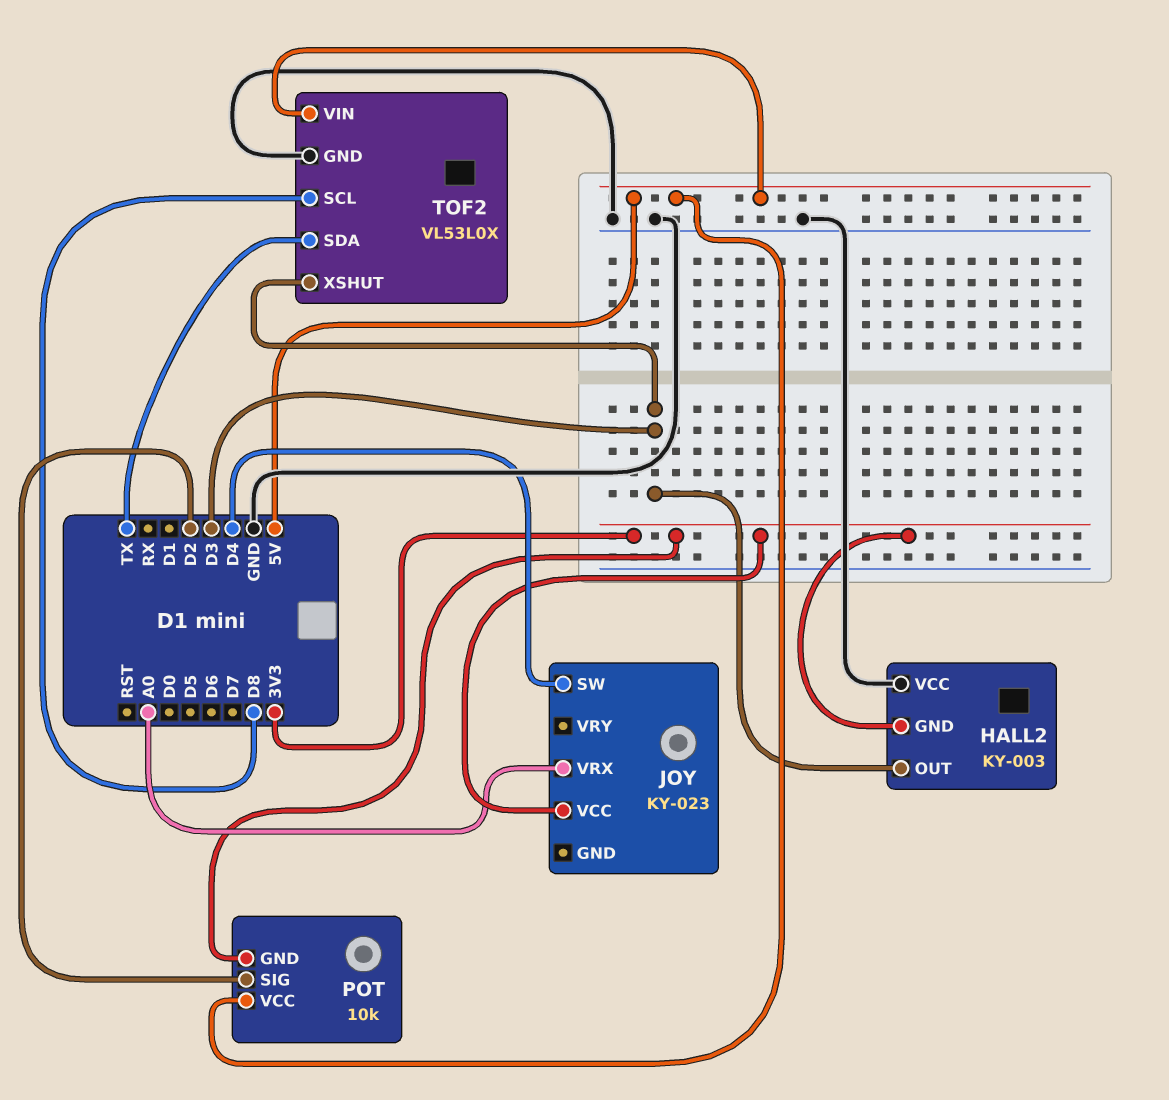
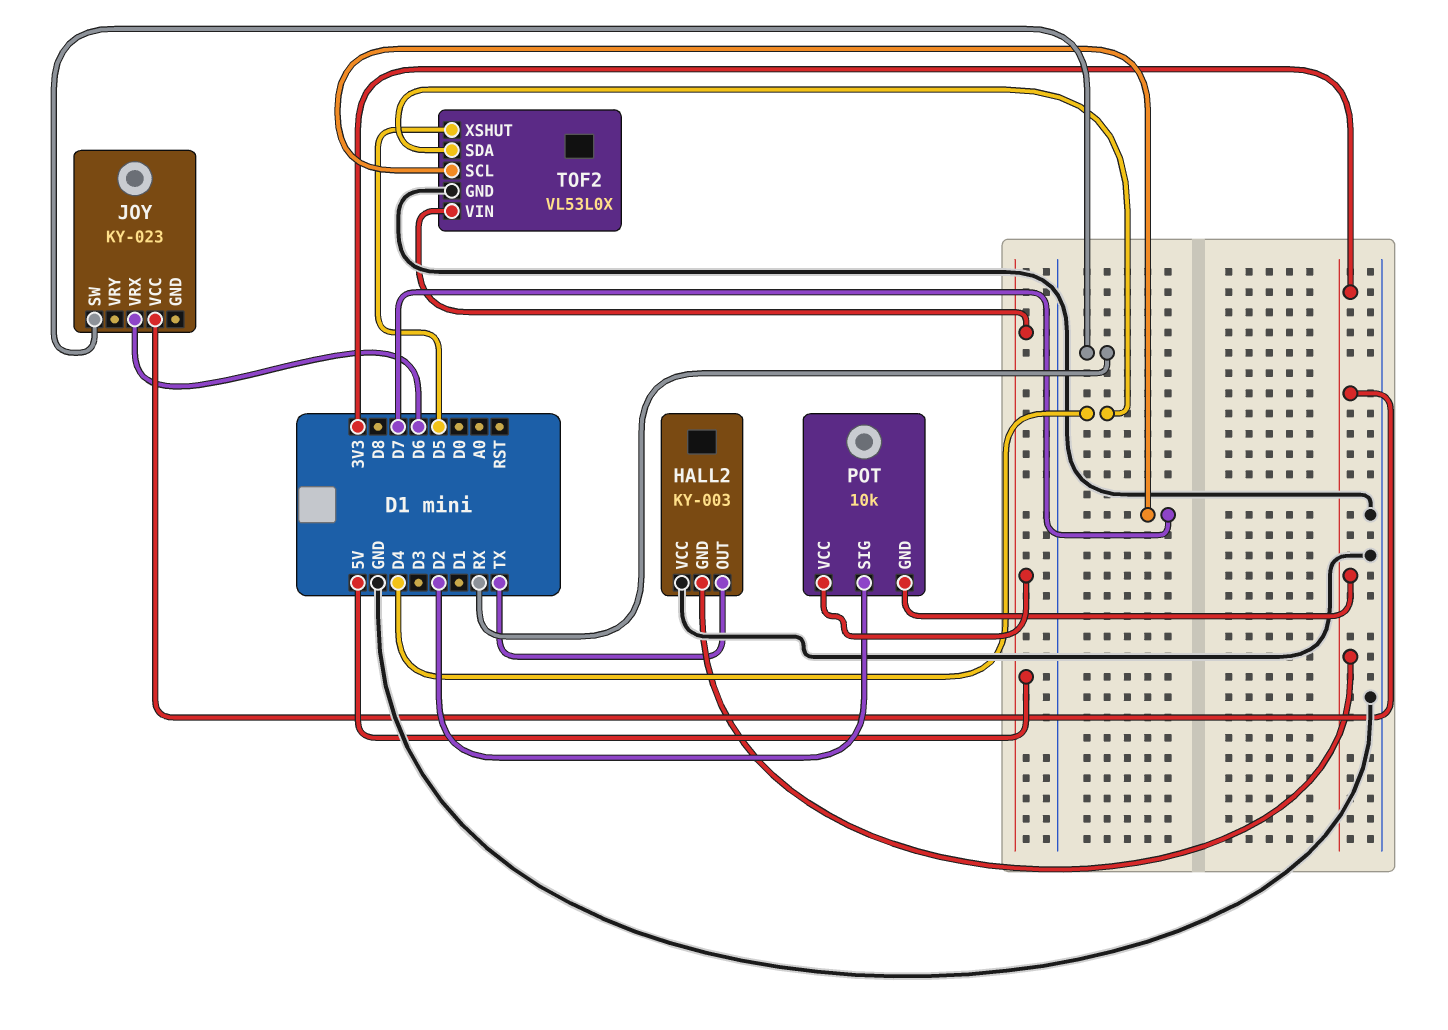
HALL2 pin OUT: D3 -> TX
JOY pin SW: D4 -> RX
JOY pin VRX: A0 -> D6
TOF2 pin SCL: D8 -> D7
TOF2 pin SDA: TX -> D4
TOF2 pin XSHUT: D3 -> D5

